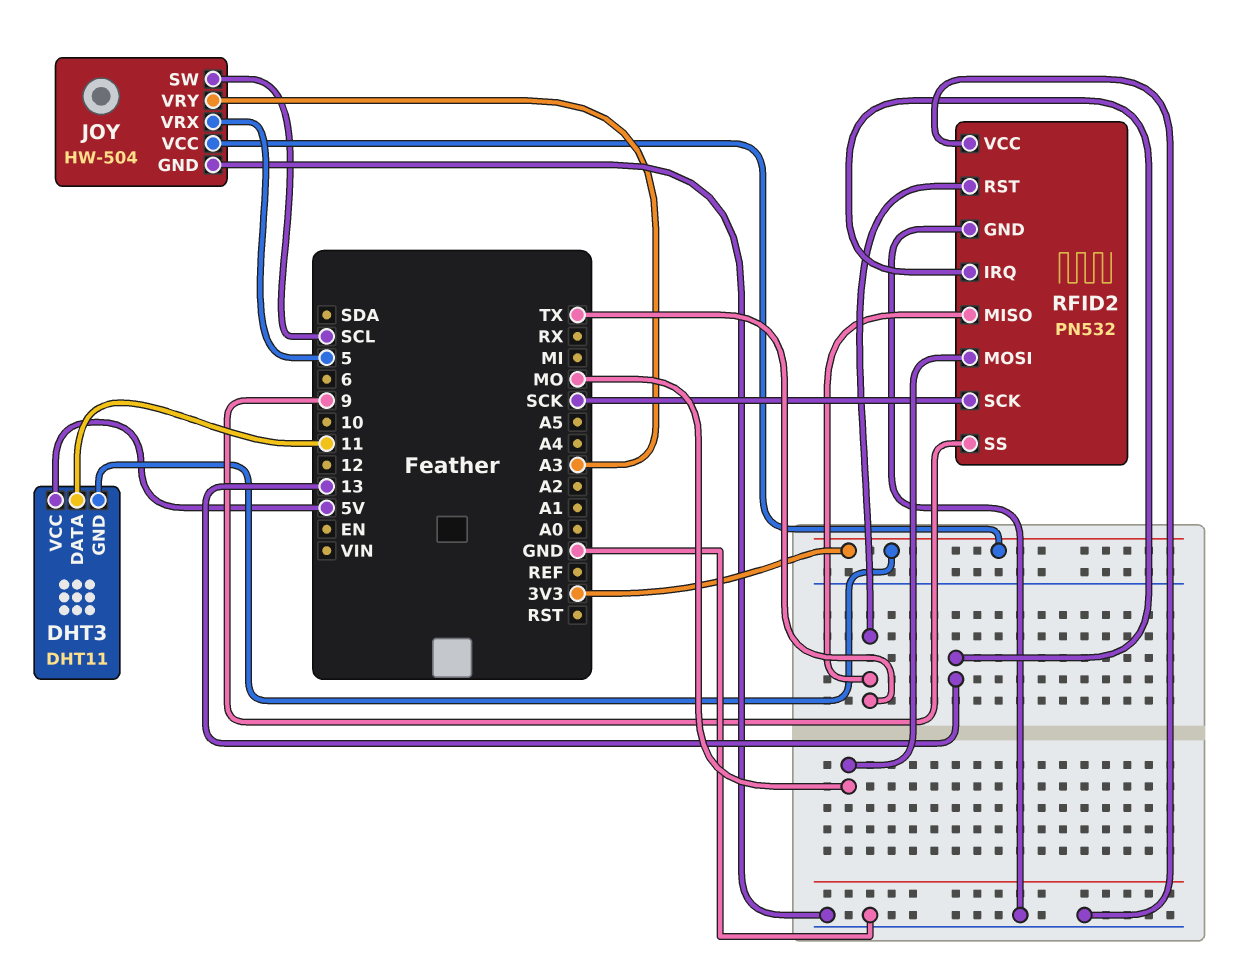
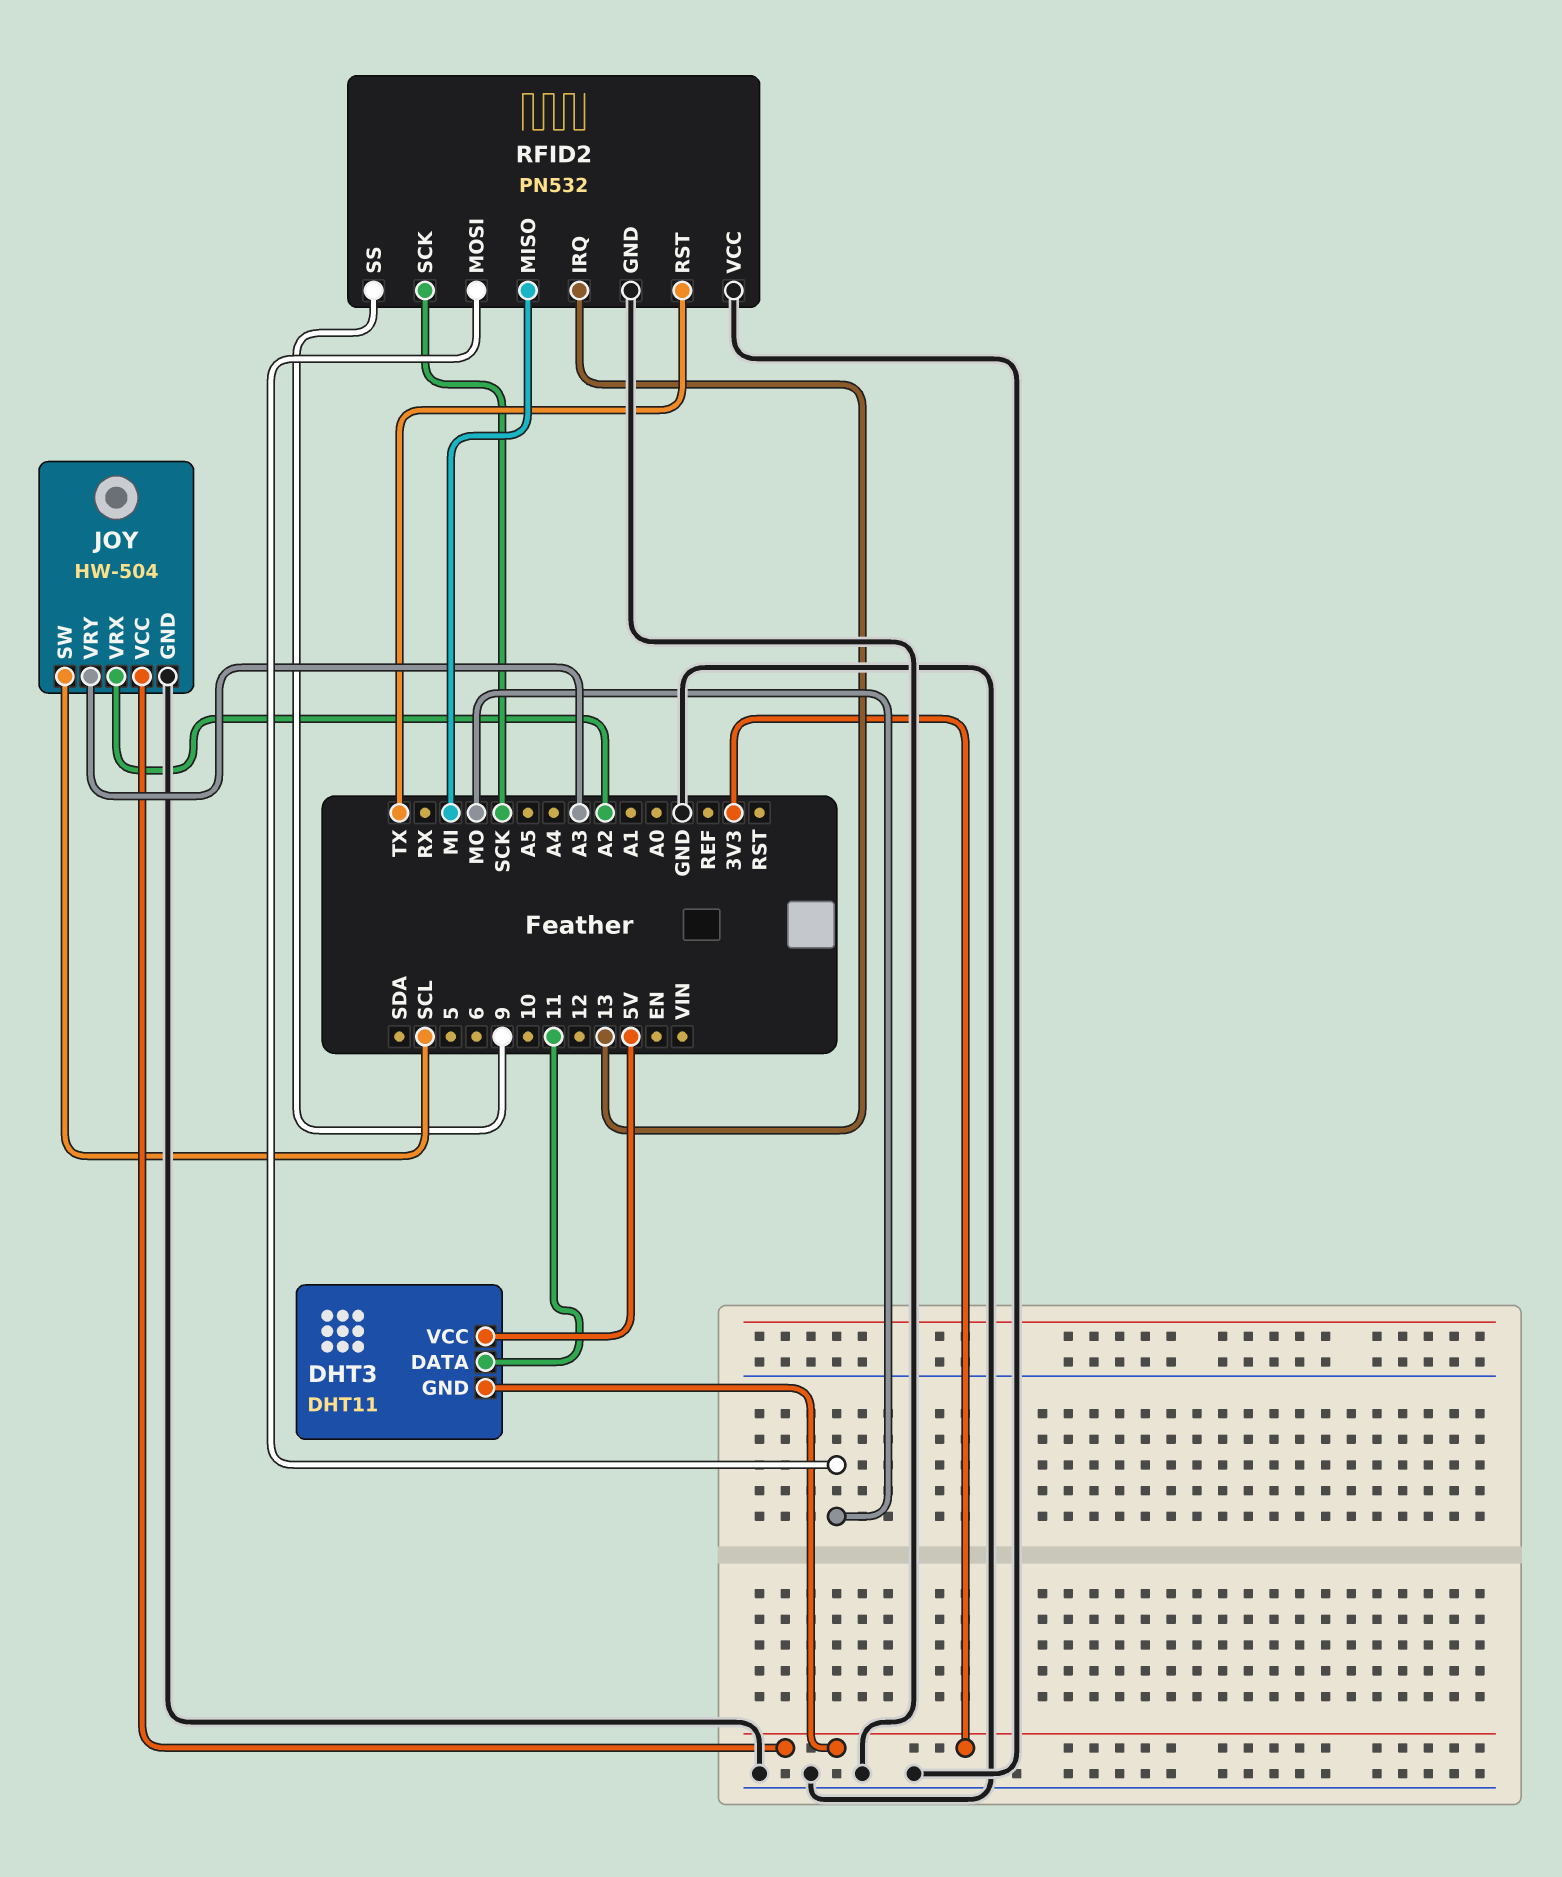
JOY pin VRX: 5 -> A2
RFID2 pin MISO: TX -> MI

